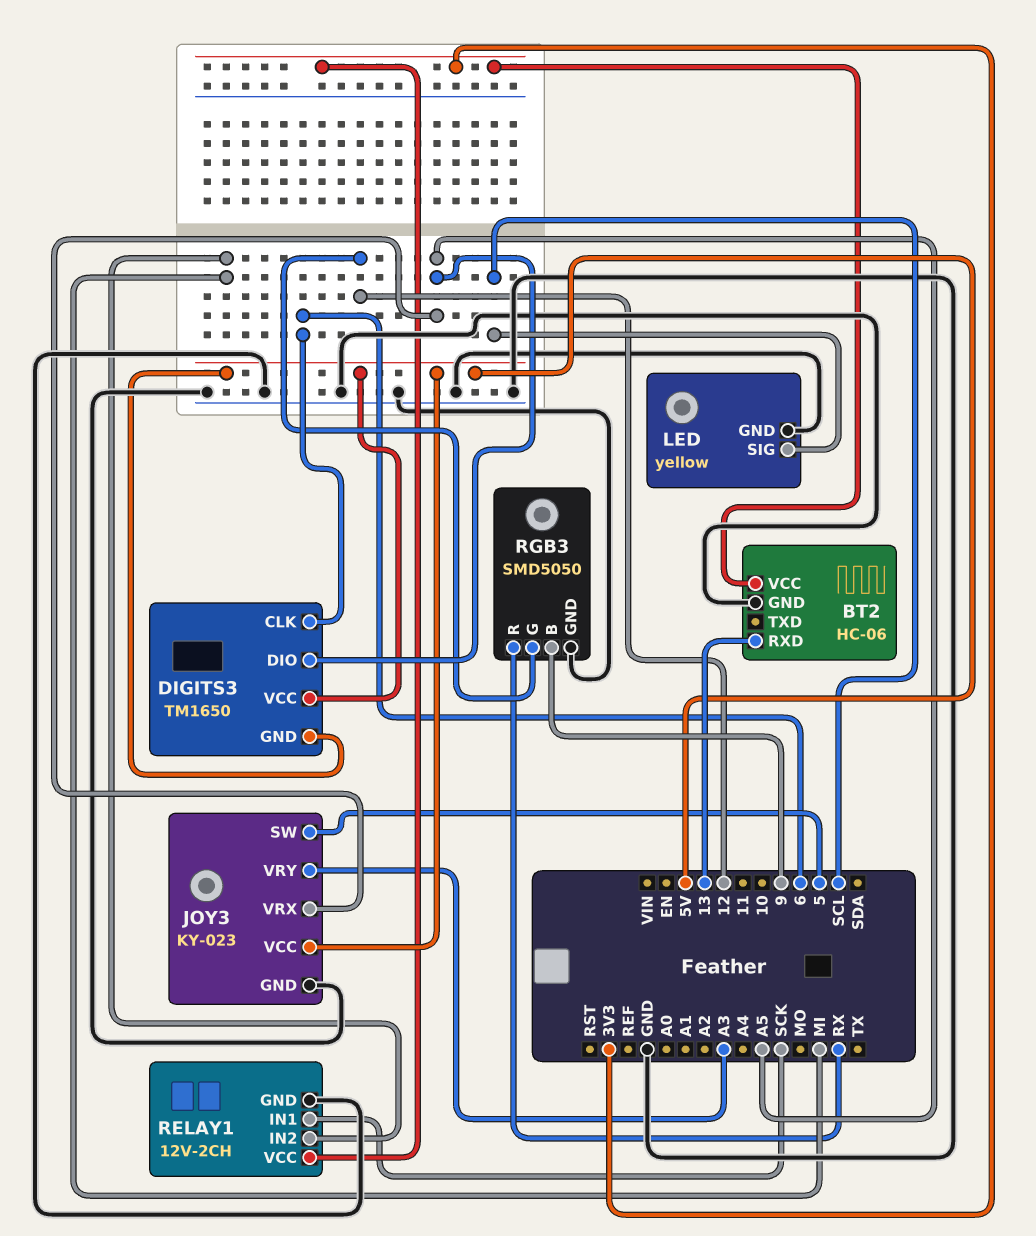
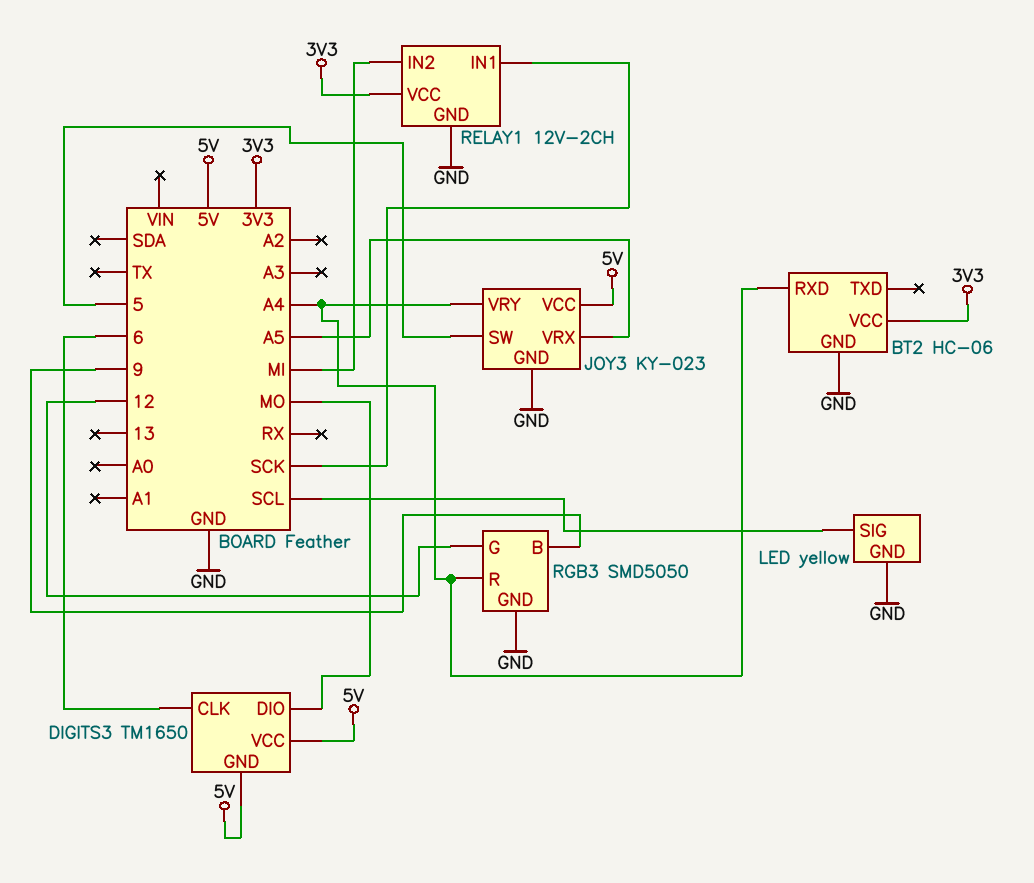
BT2 pin RXD: 13 -> A4
DIGITS3 pin DIO: A5 -> MO
JOY3 pin VRY: A3 -> A4
RGB3 pin R: RX -> A4

